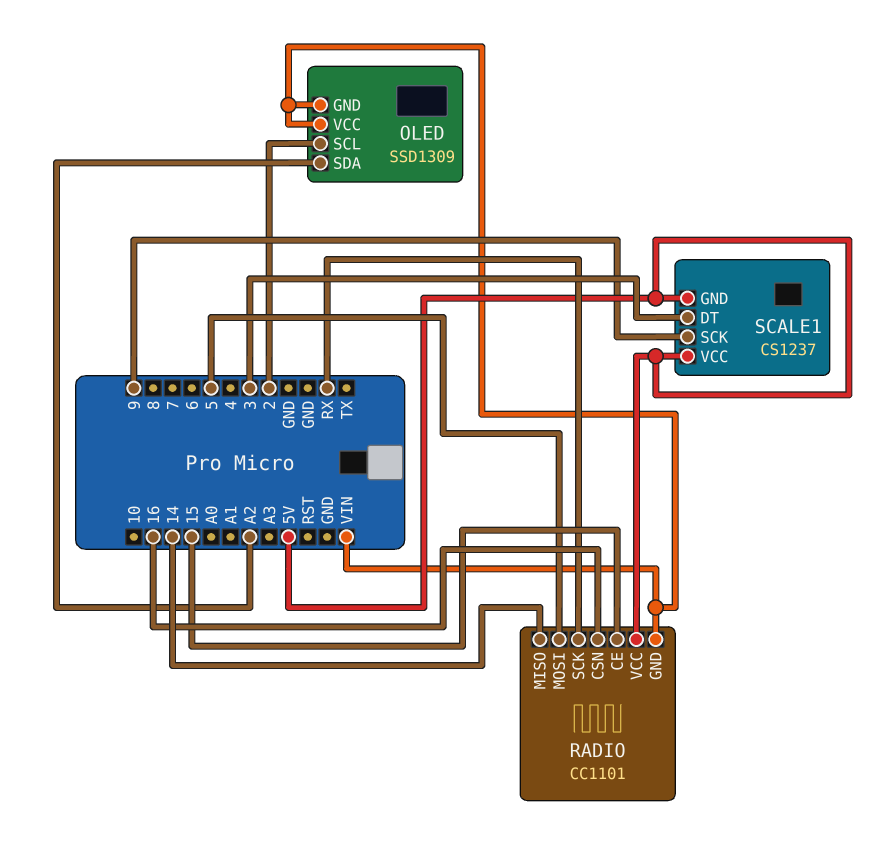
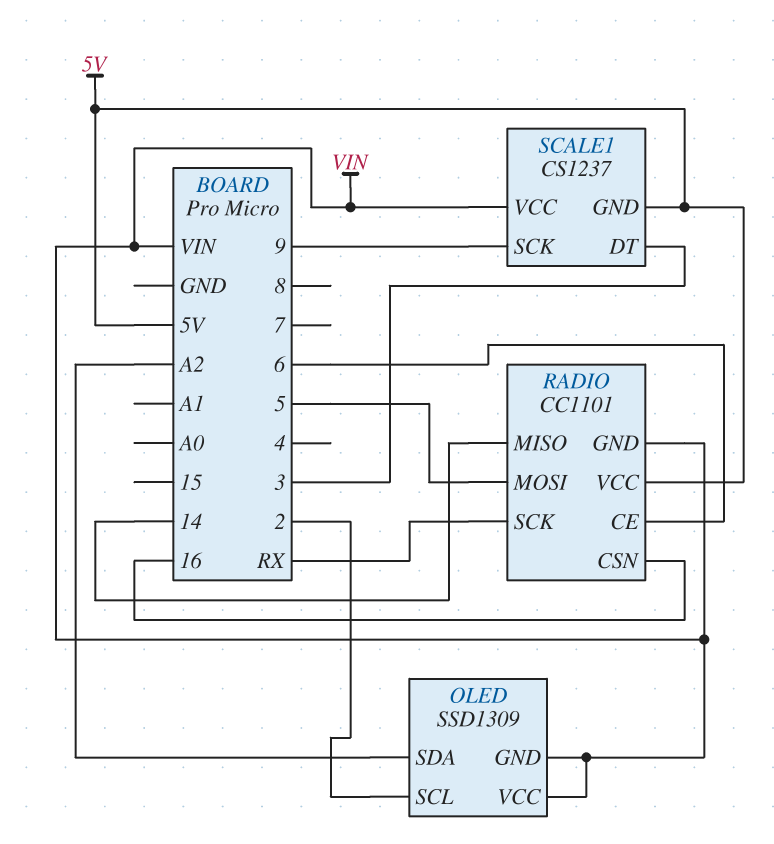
RADIO pin CE: 15 -> 6
SCALE1 pin VCC: 5V -> VIN

